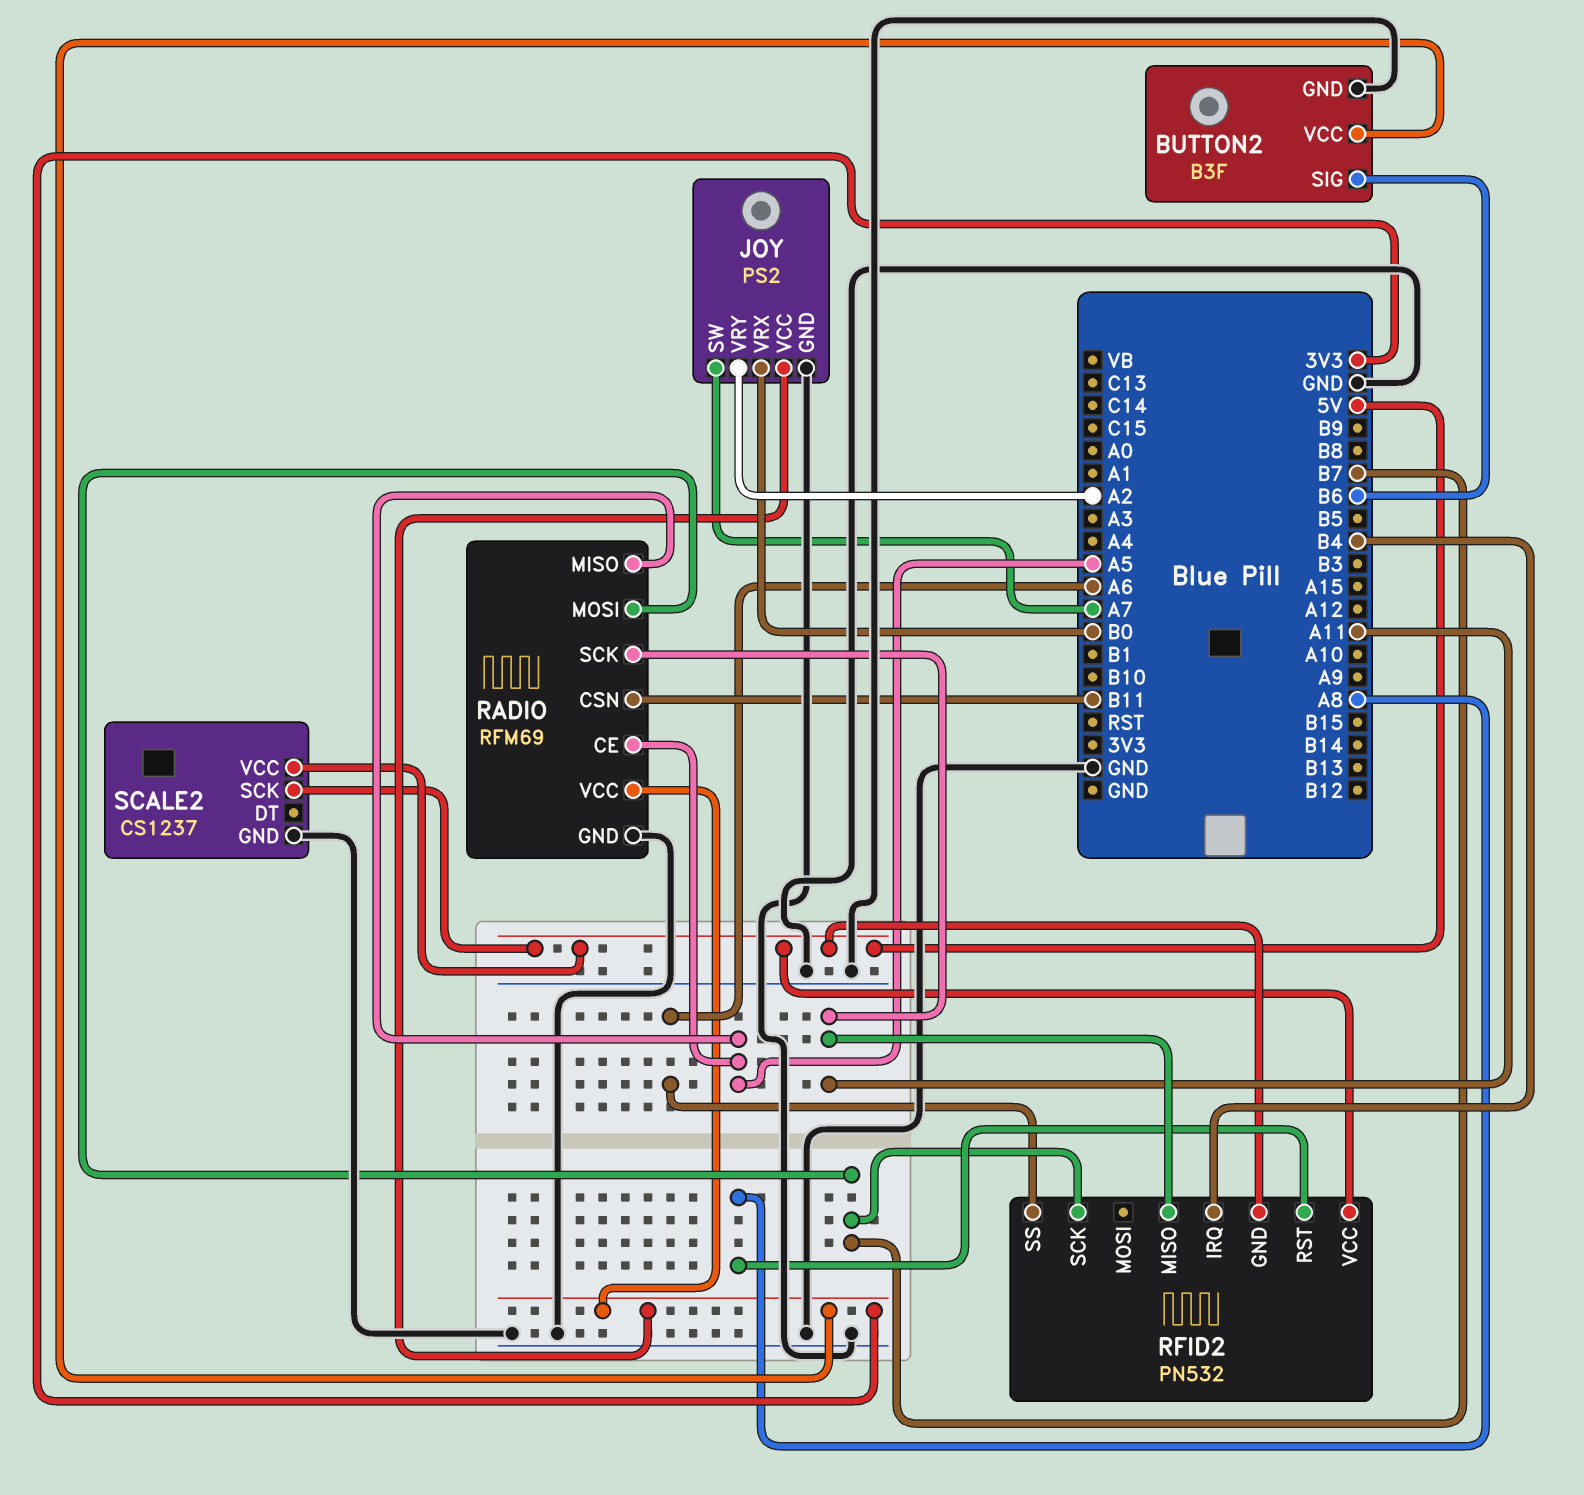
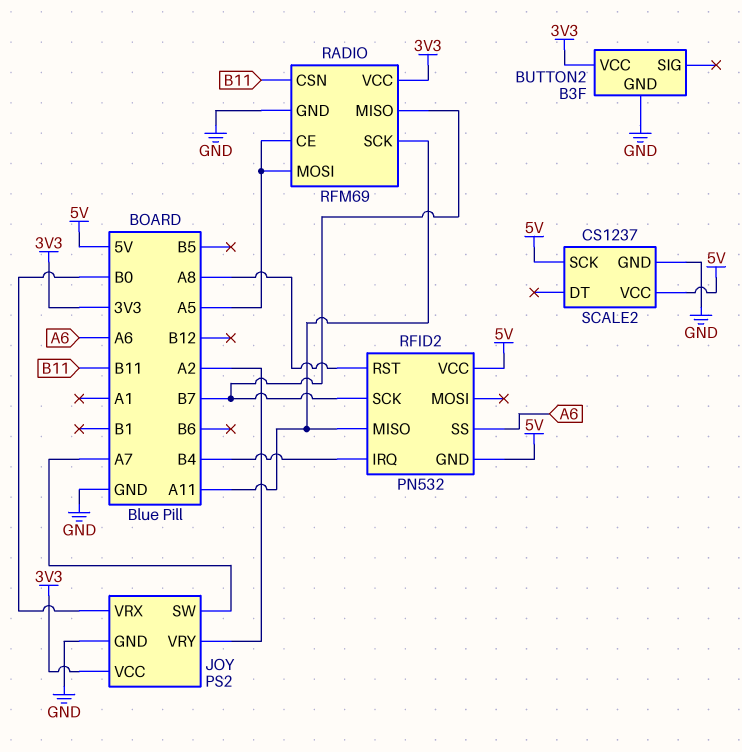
BUTTON2 pin SIG: B6 -> none
RADIO pin MISO: A5 -> B7
RADIO pin MOSI: B7 -> A5

